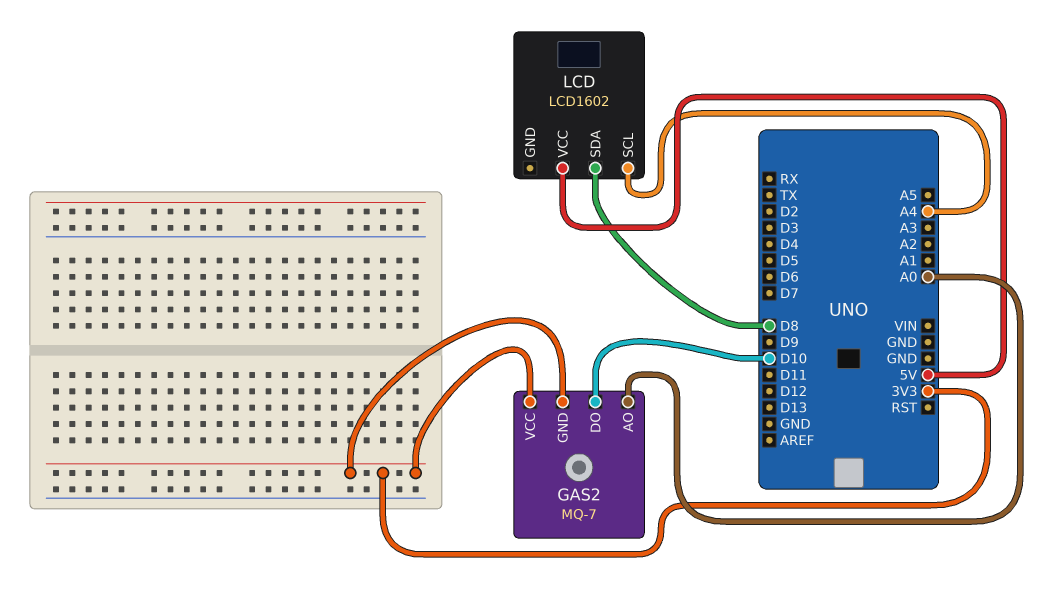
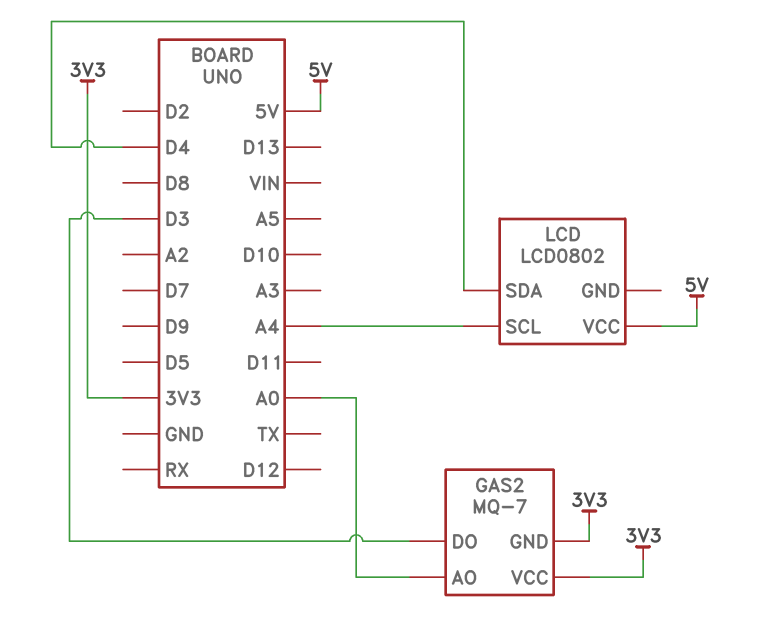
GAS2 pin DO: D10 -> D3
LCD: LCD1602 -> LCD0802
LCD pin SDA: D8 -> D4

